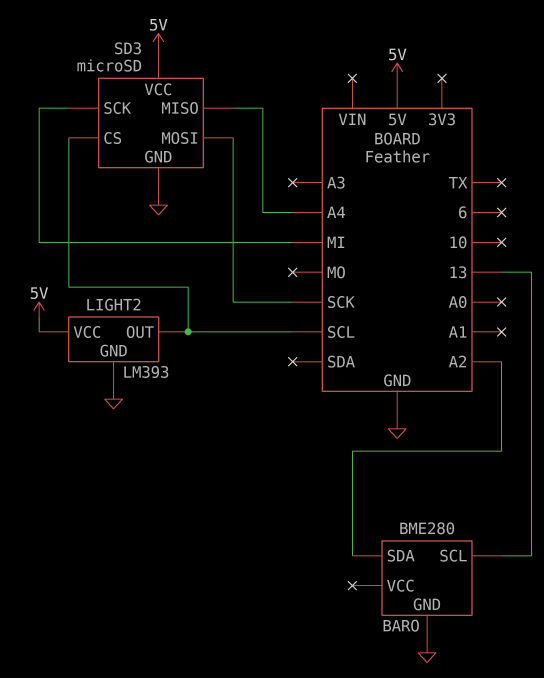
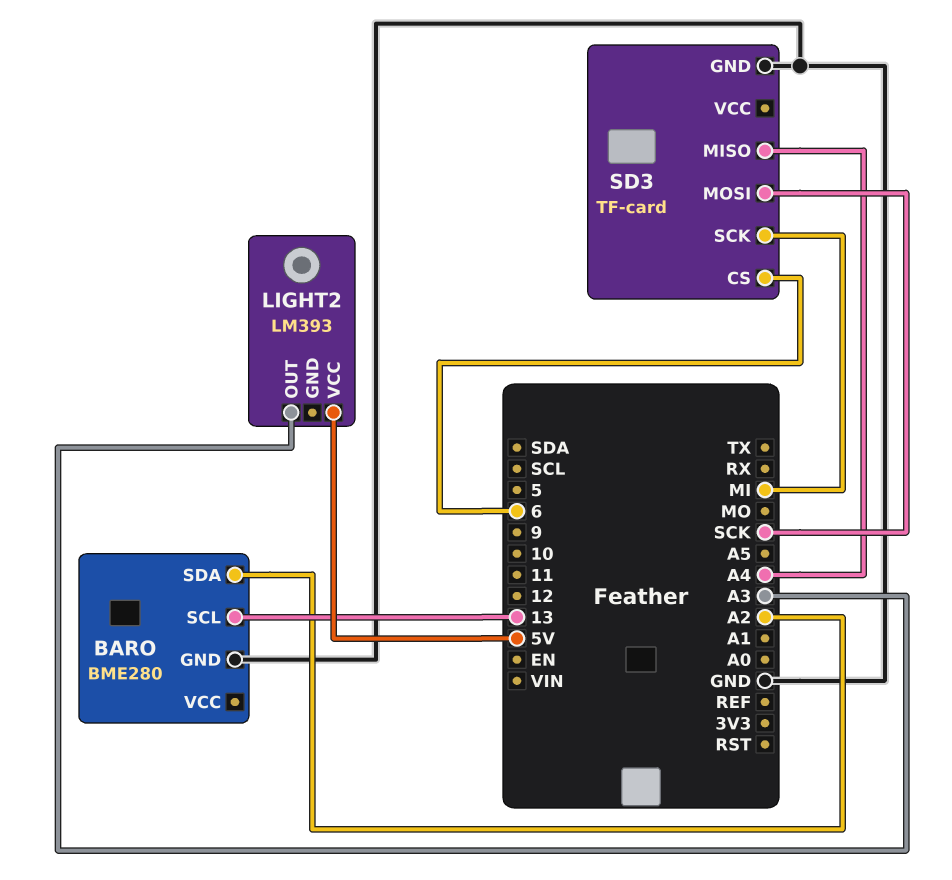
LIGHT2 pin GND: GND -> none
LIGHT2 pin OUT: SCL -> A3
SD3: microSD -> TF-card
SD3 pin CS: SCL -> 6
SD3 pin VCC: 5V -> none

